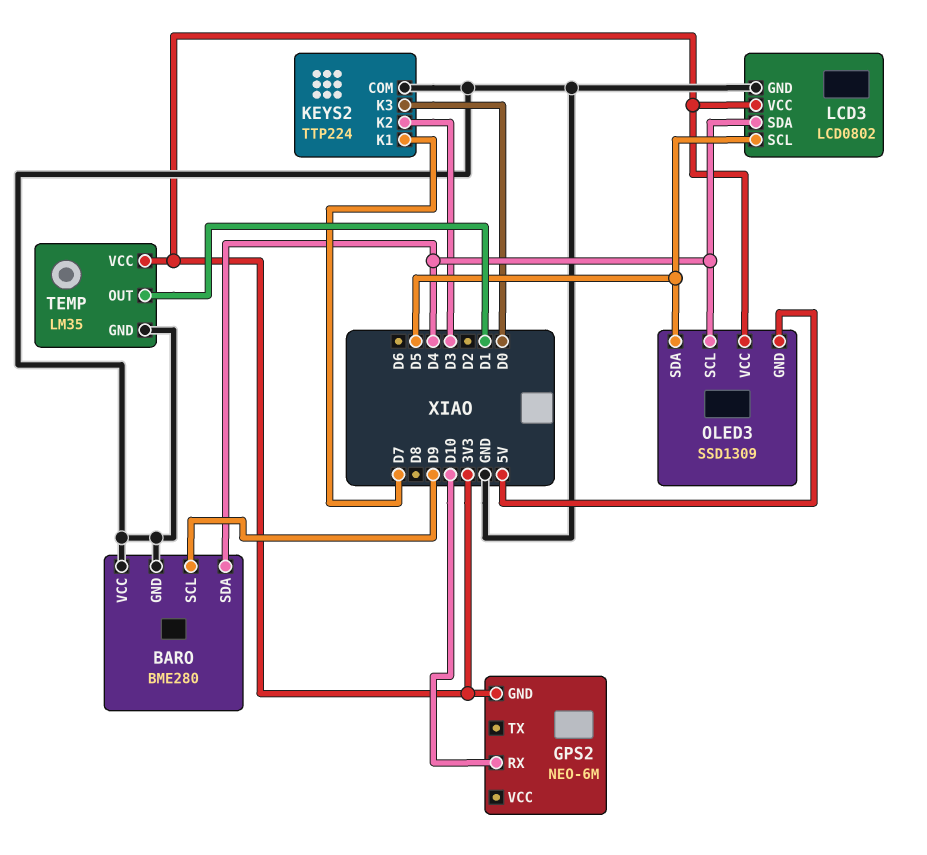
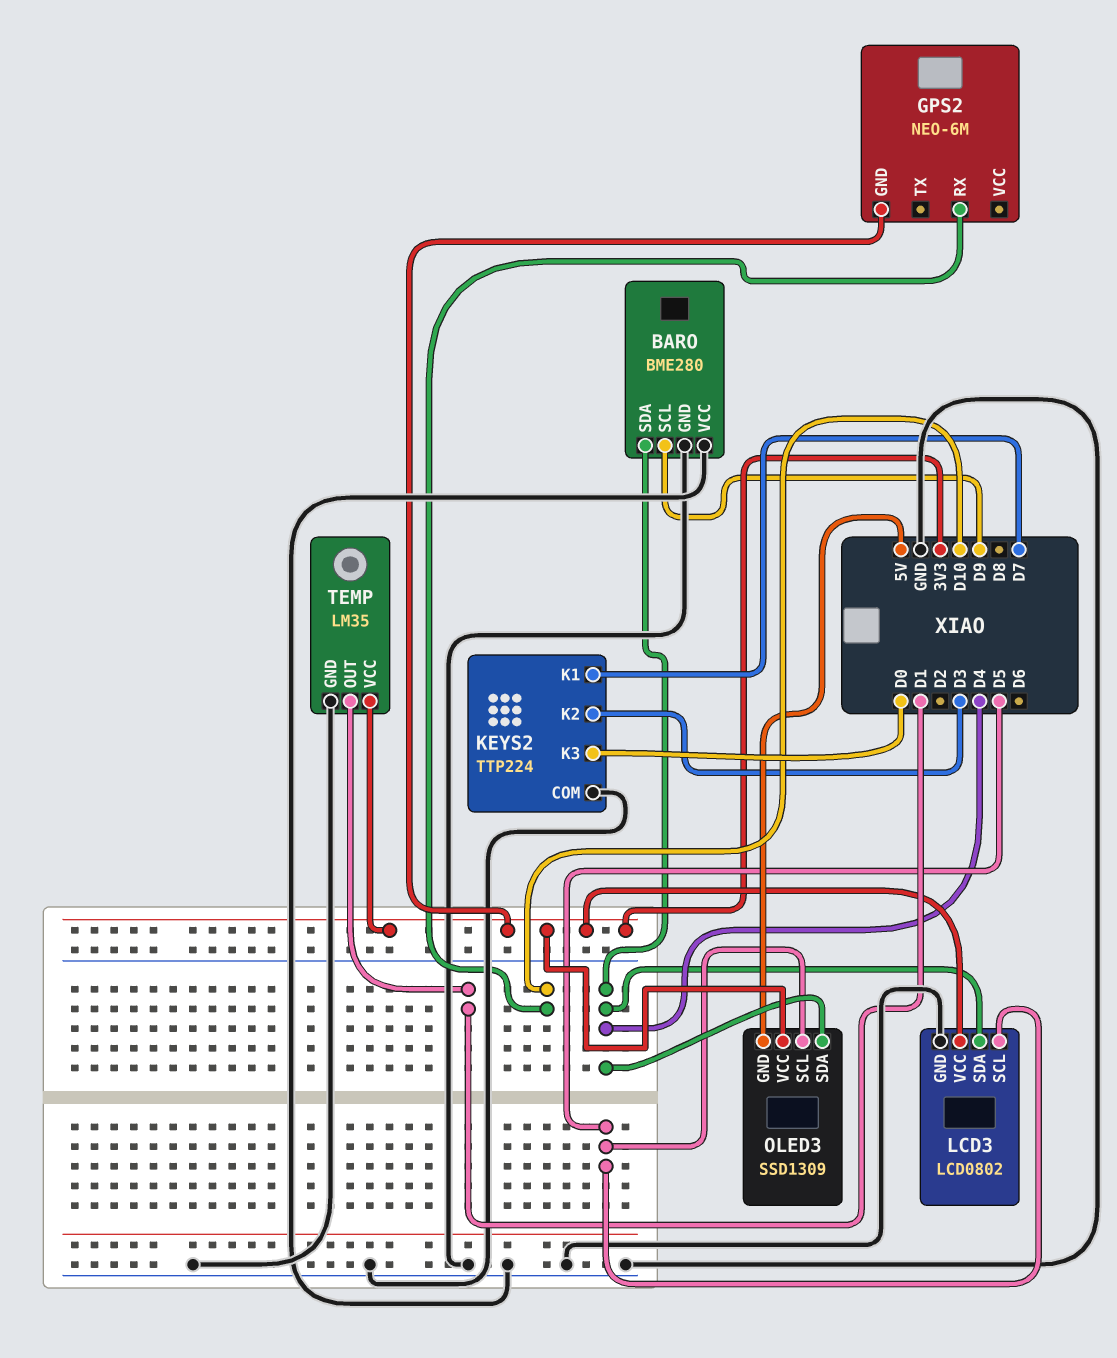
OLED3 pin SCL: D4 -> D5
OLED3 pin SDA: D5 -> D4

